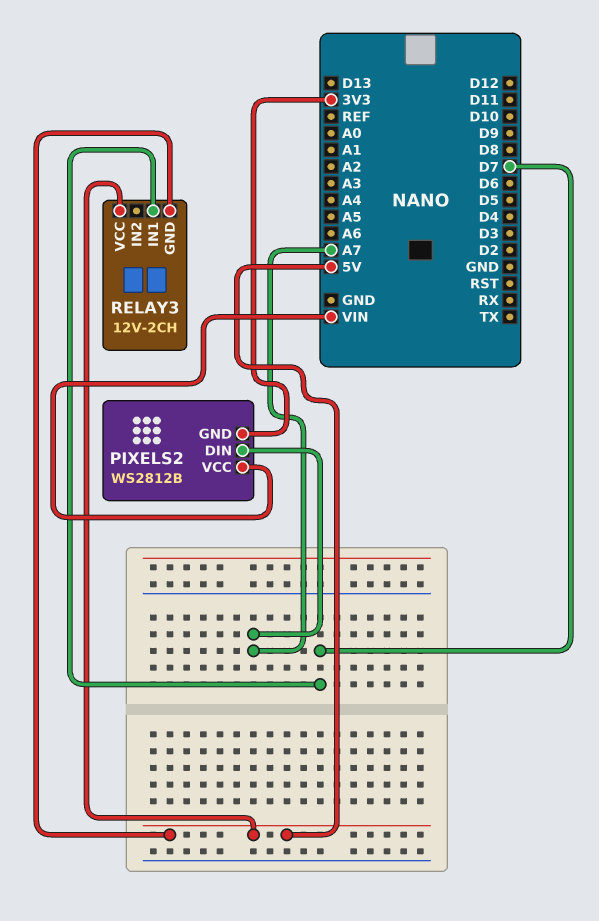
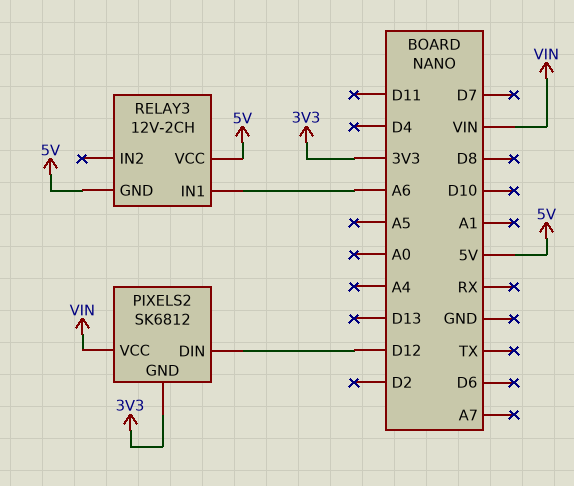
PIXELS2: WS2812B -> SK6812
PIXELS2 pin DIN: A7 -> D12
RELAY3 pin IN1: D7 -> A6

